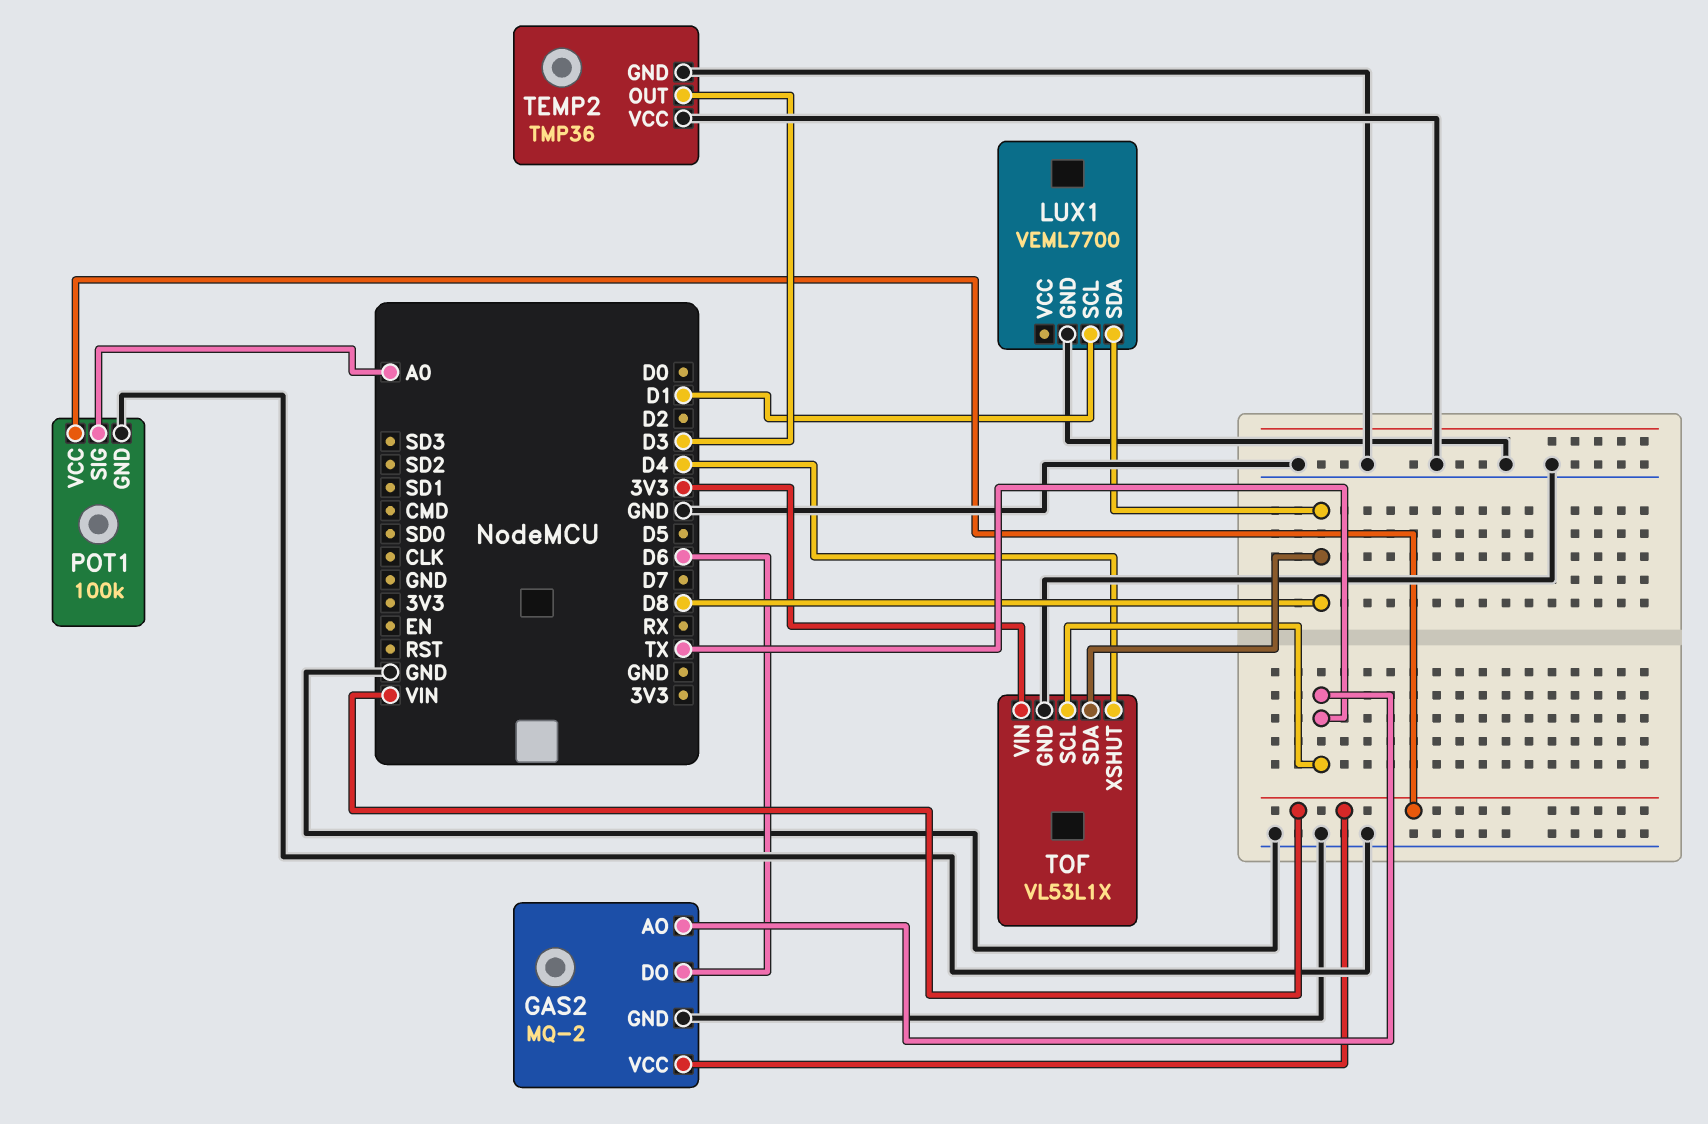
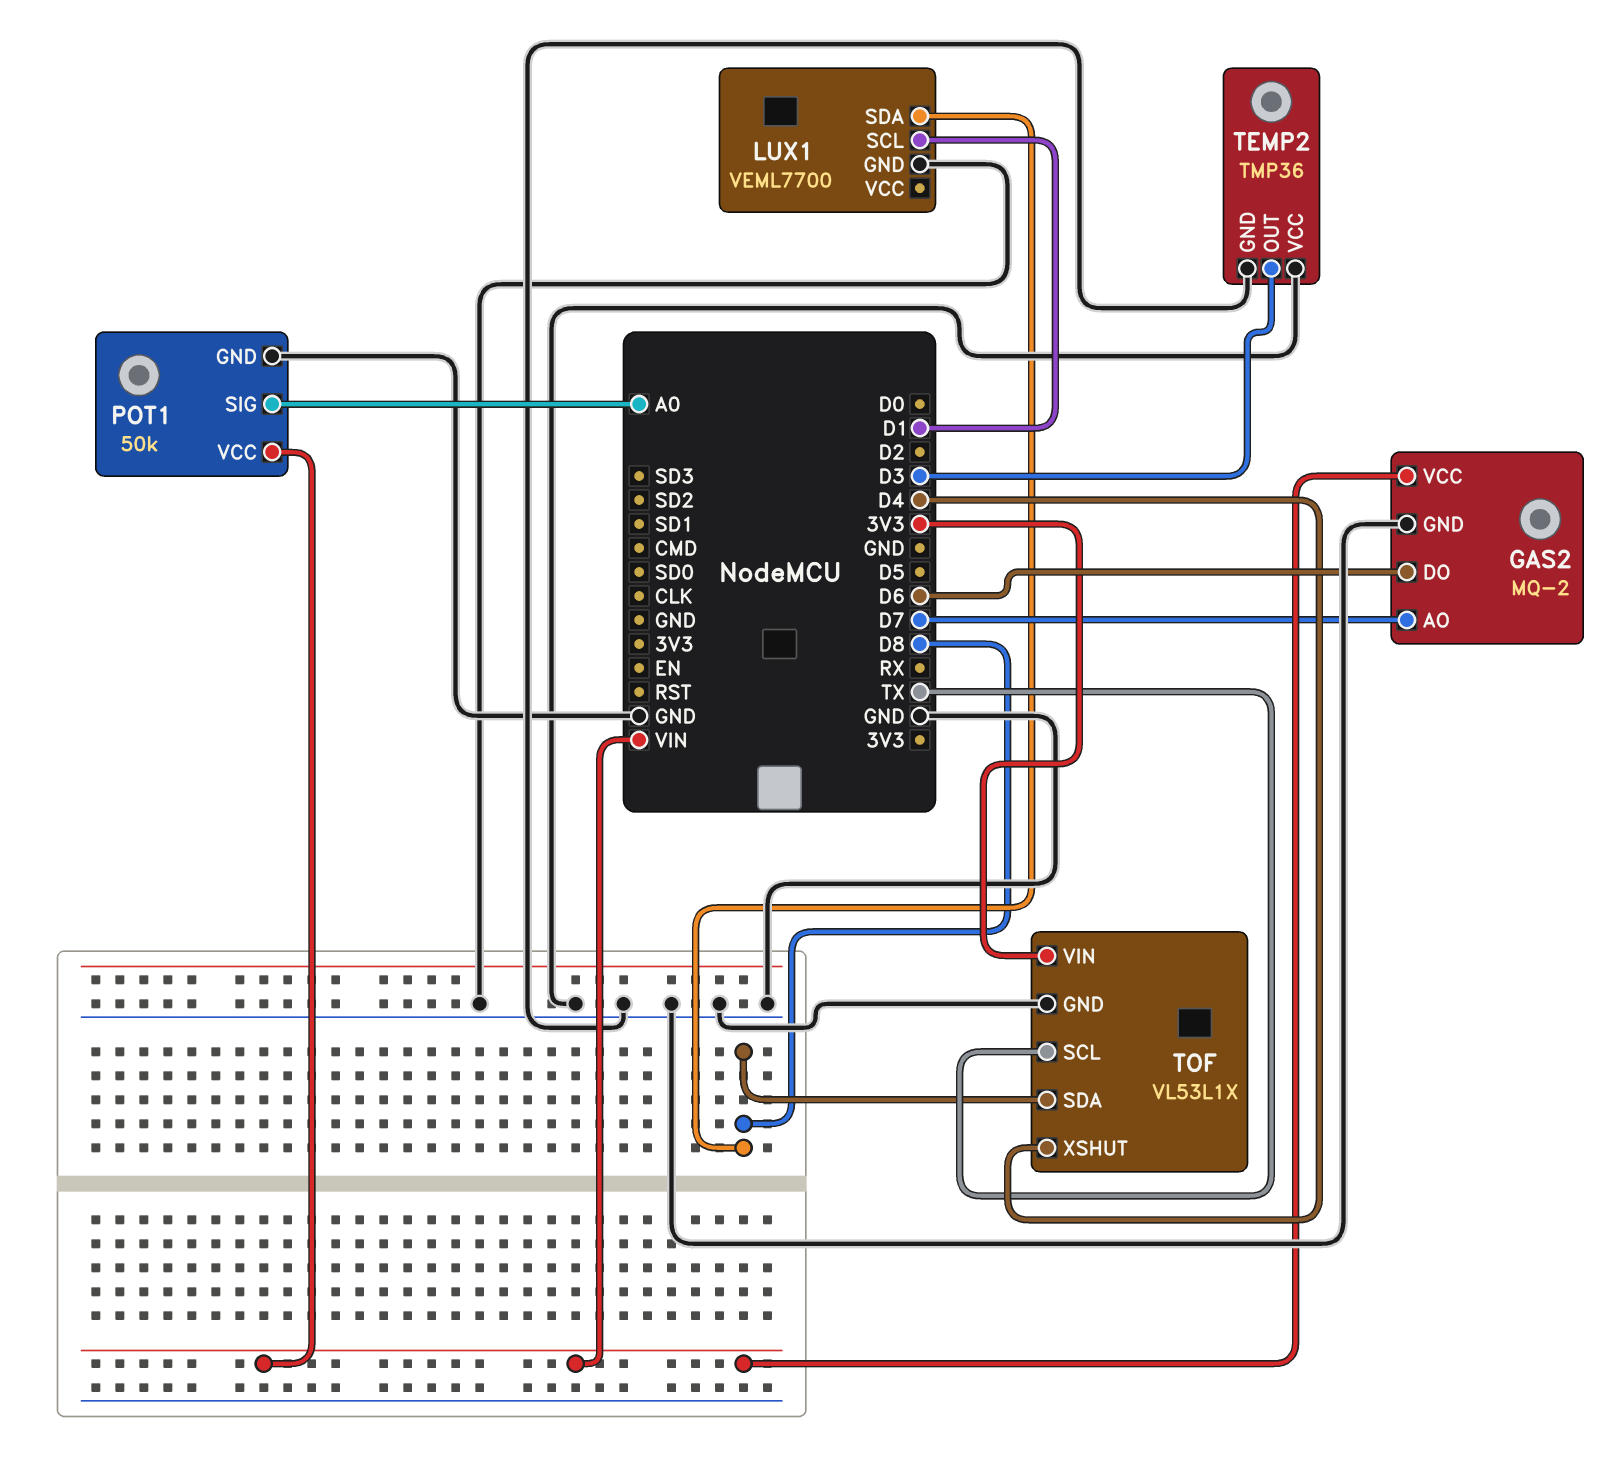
GAS2 pin AO: TX -> D7
POT1: 100k -> 50k

